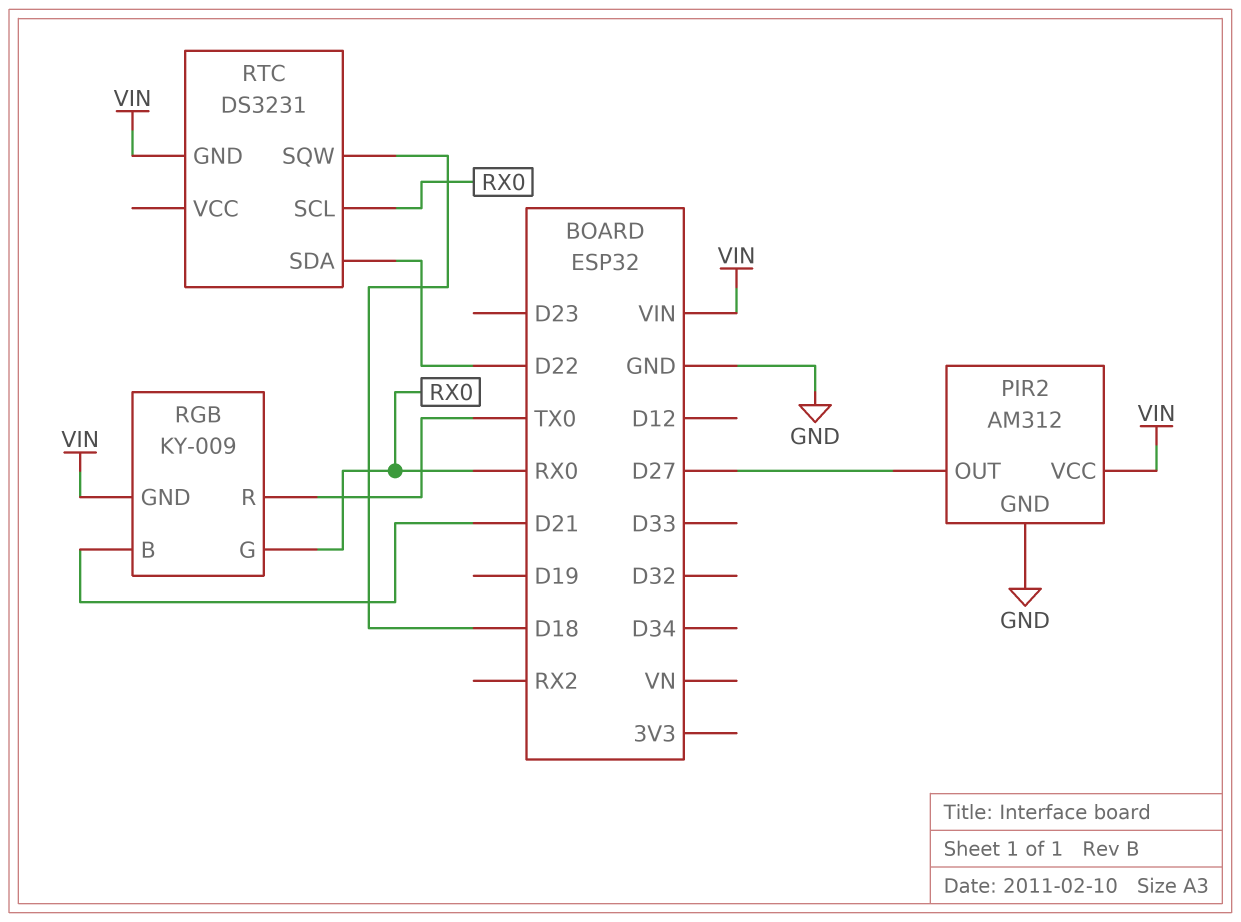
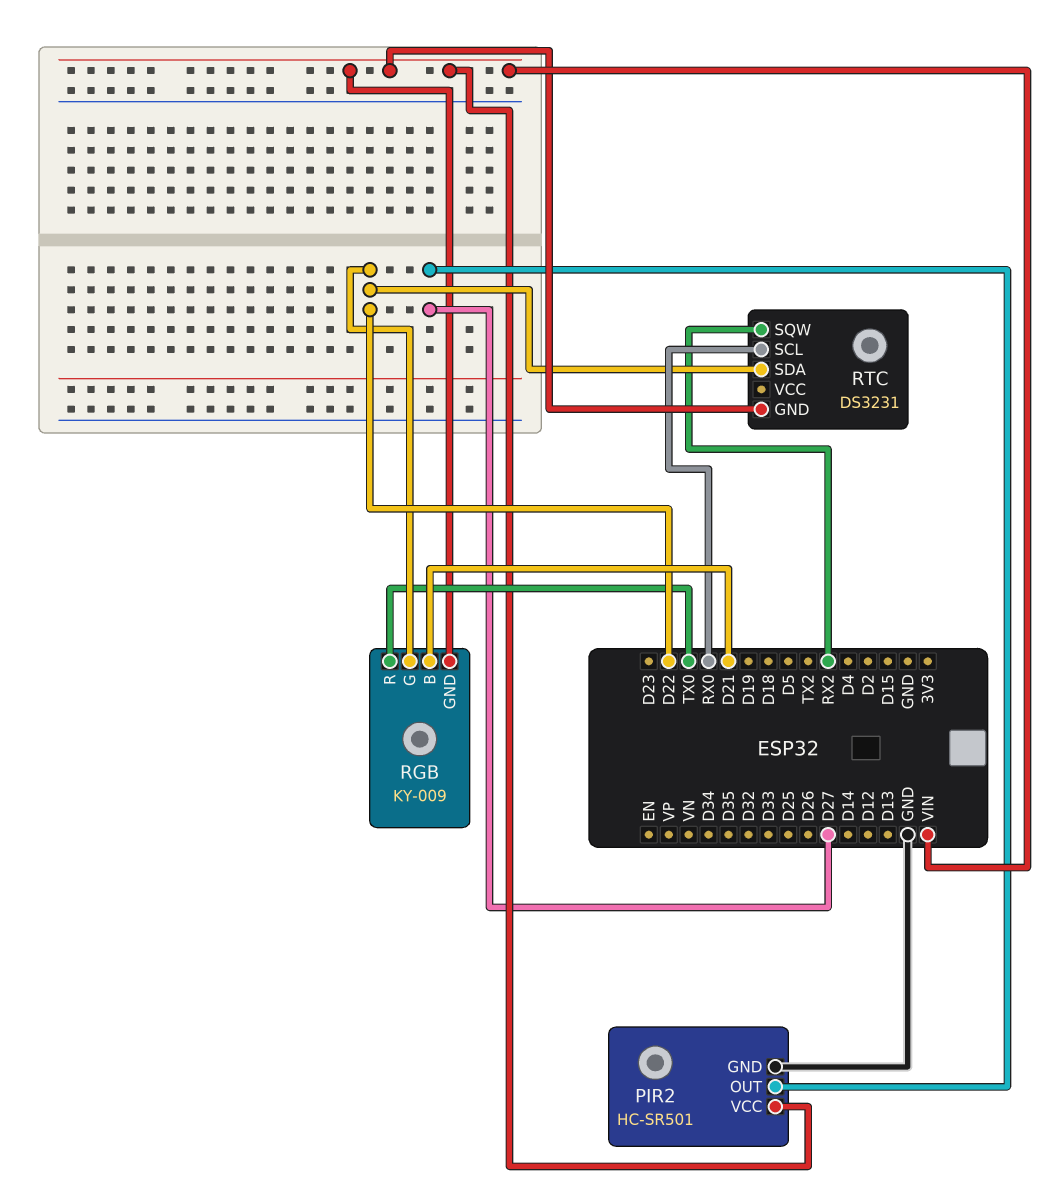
PIR2: AM312 -> HC-SR501
RGB pin G: RX0 -> D22
RTC pin SQW: D18 -> RX2

